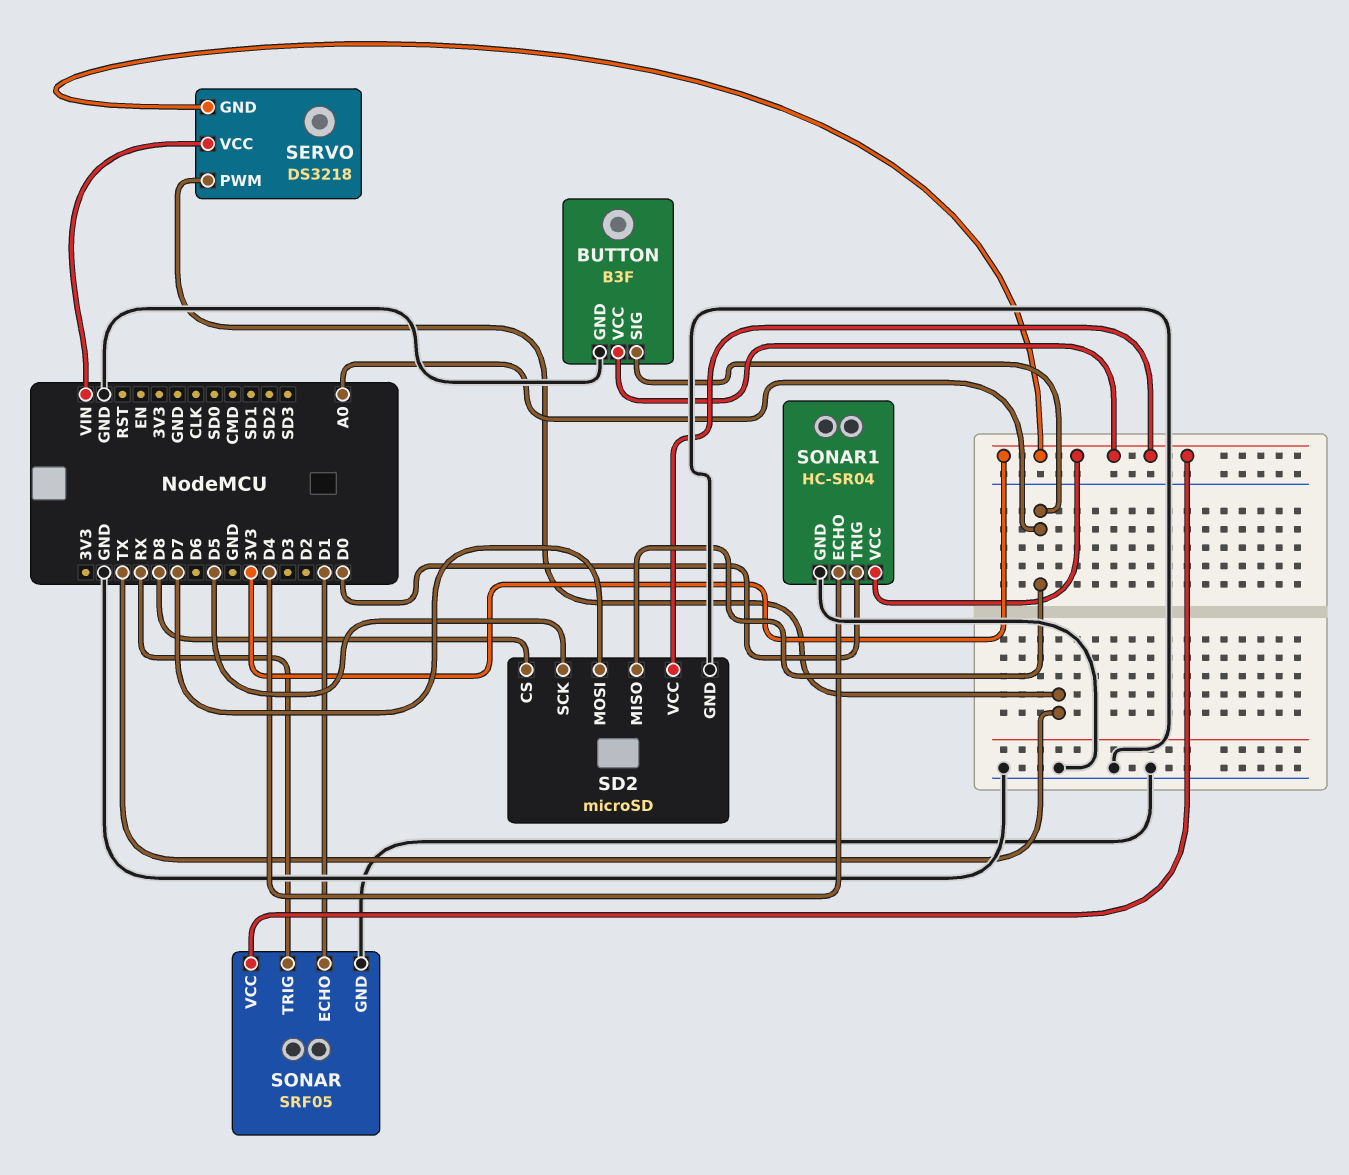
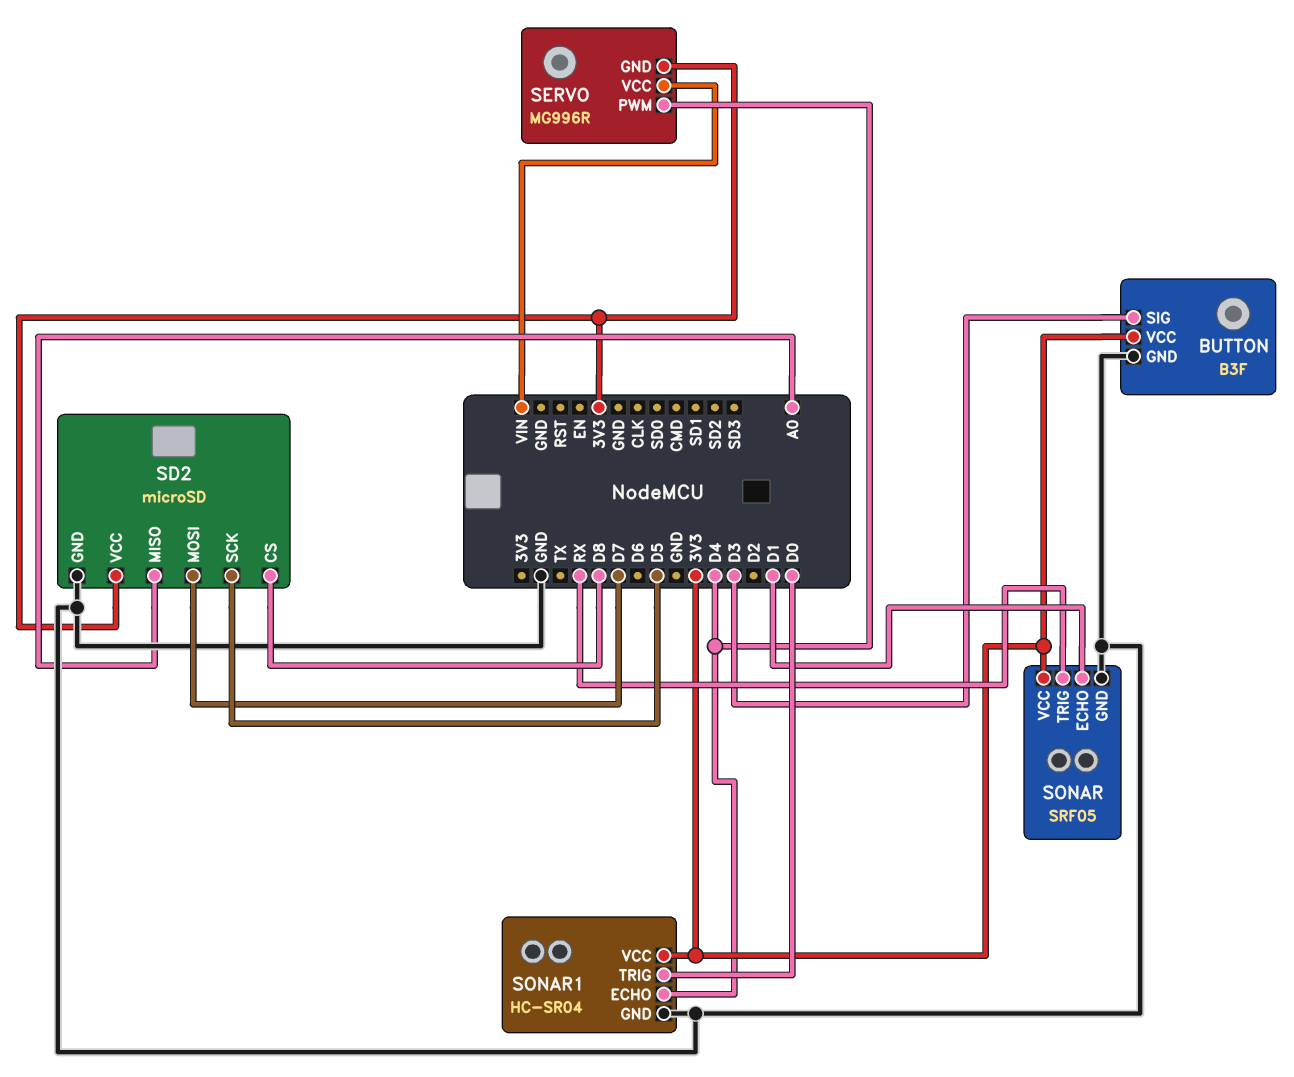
BUTTON pin SIG: A0 -> D3
SERVO: DS3218 -> MG996R
SERVO pin PWM: TX -> D4

